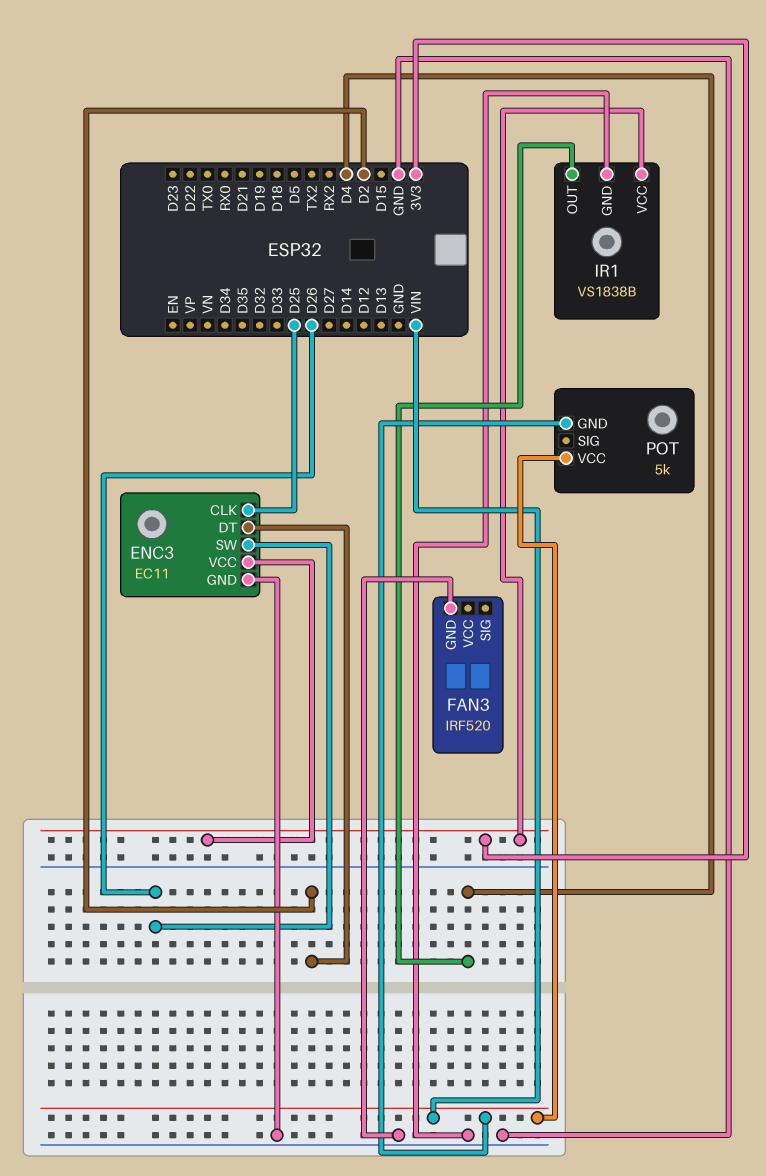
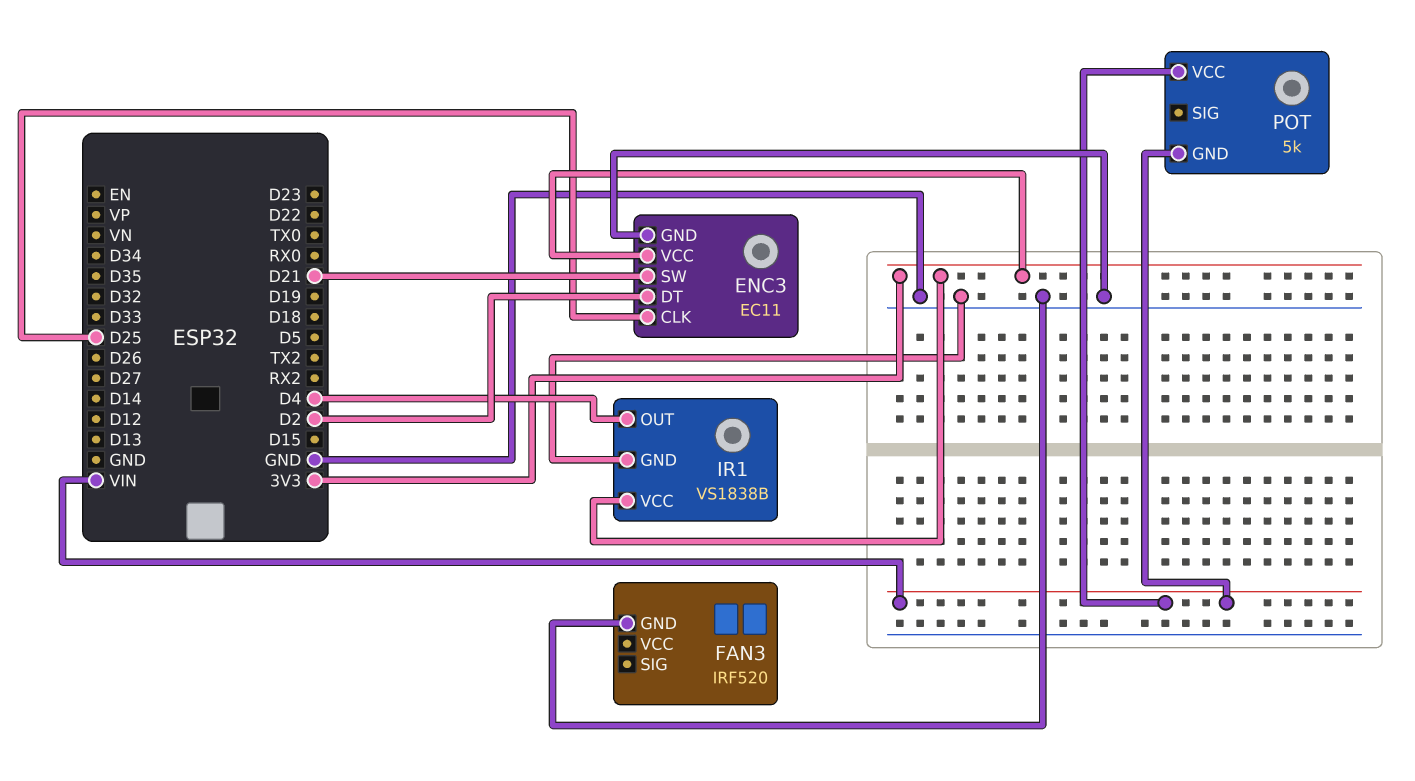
ENC3 pin SW: D26 -> D21

